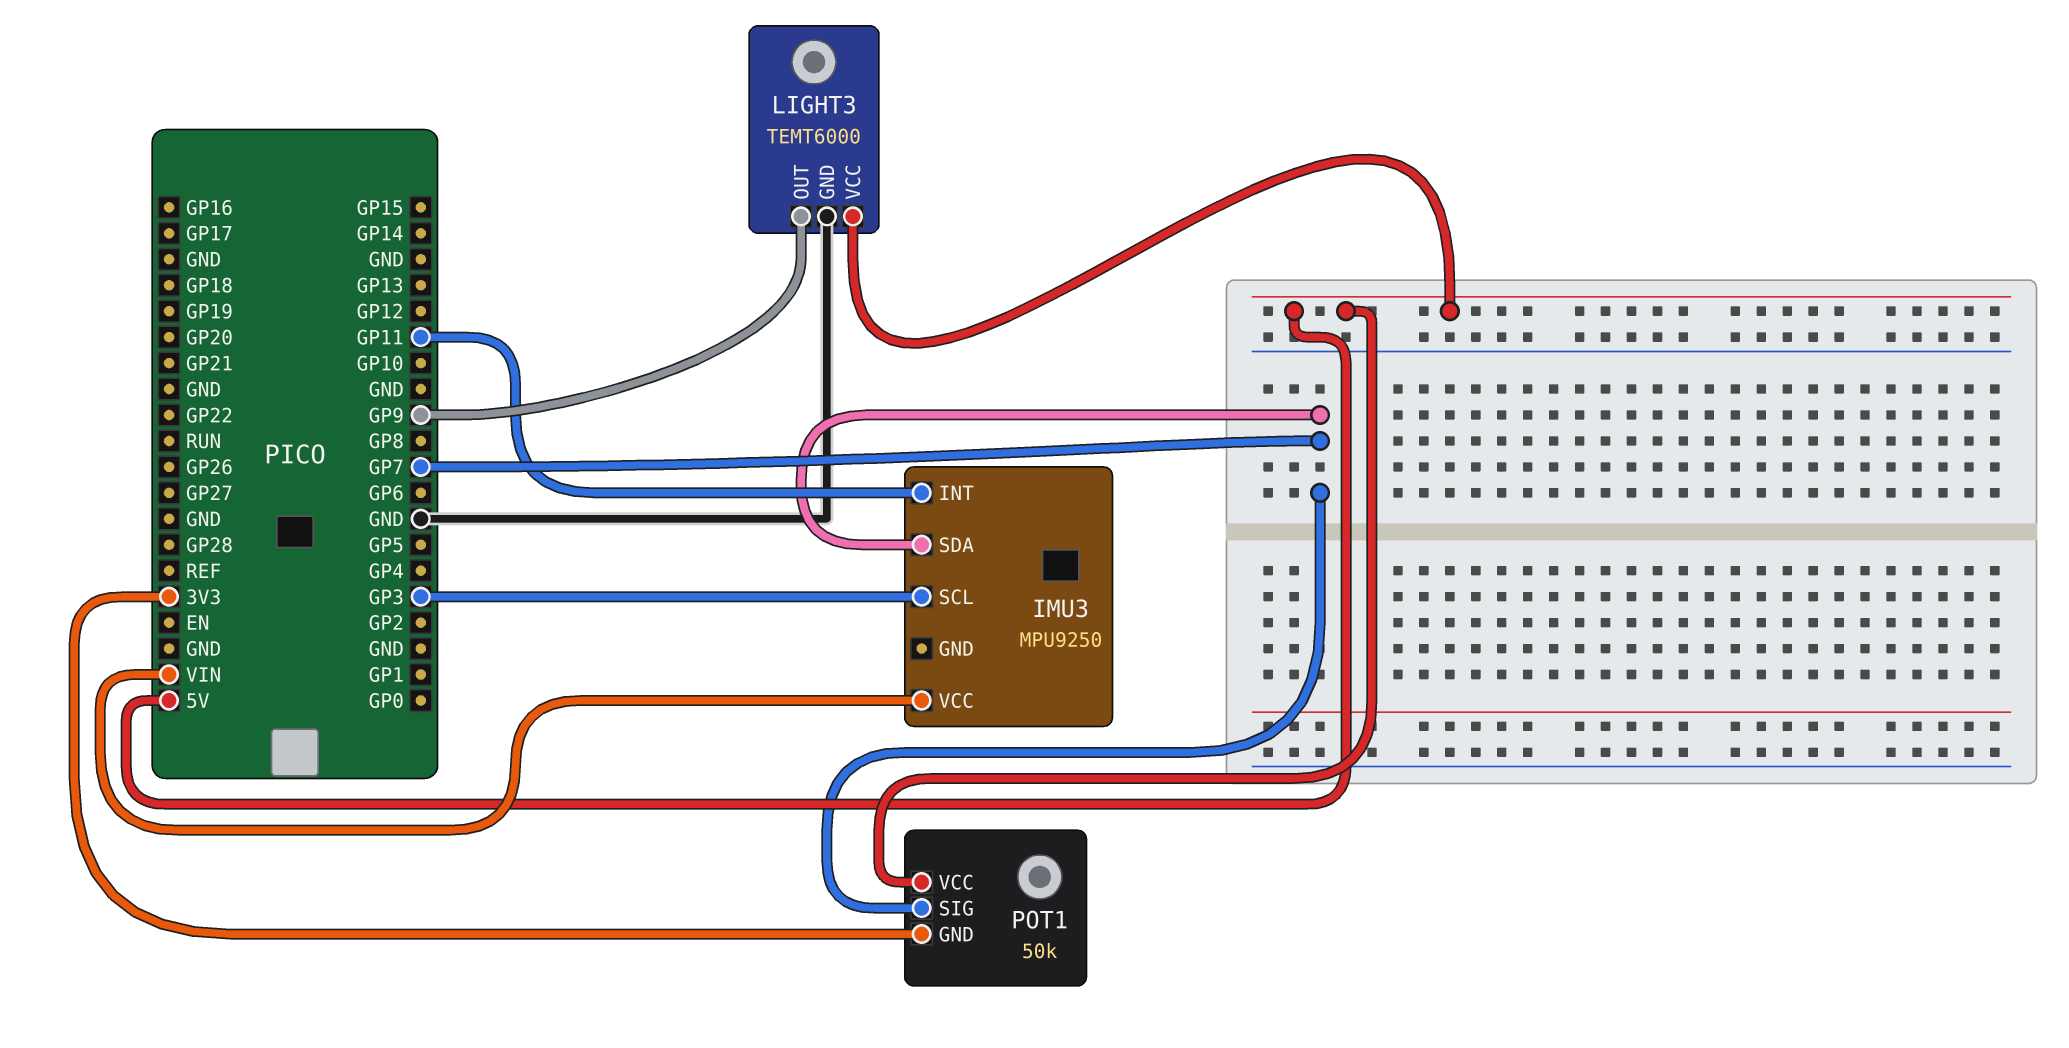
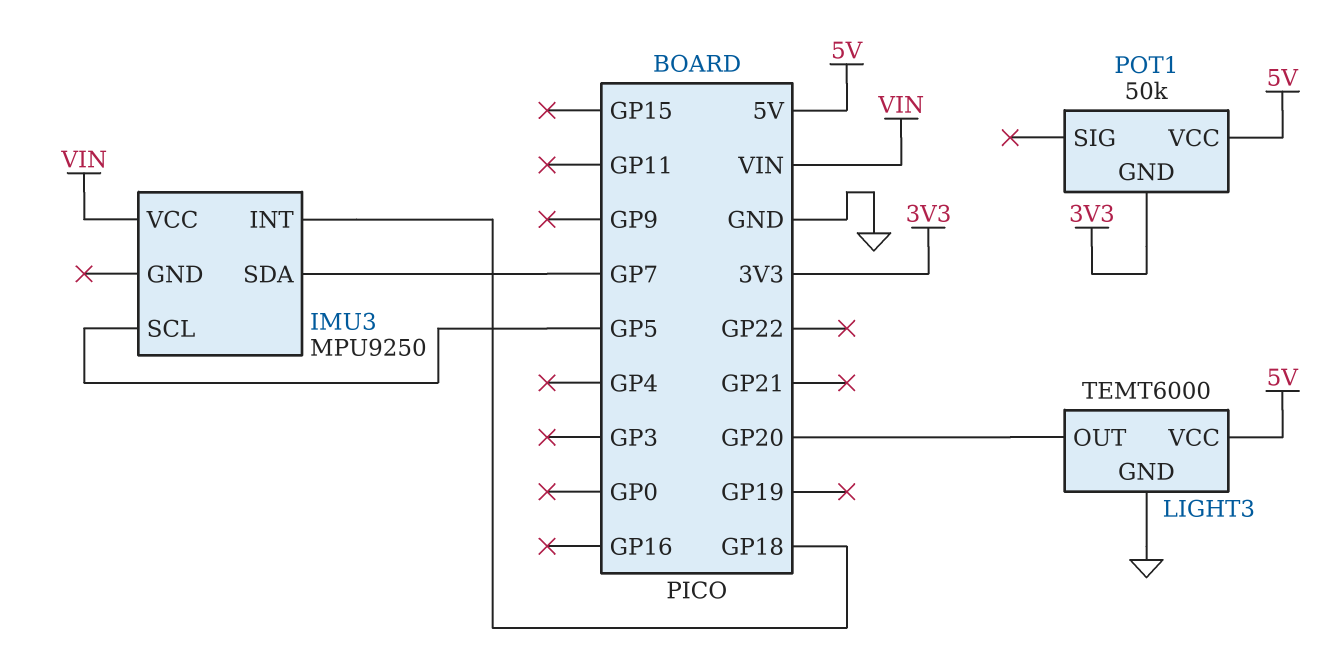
IMU3 pin INT: GP11 -> GP18
IMU3 pin SCL: GP3 -> GP5
LIGHT3 pin OUT: GP9 -> GP20
POT1 pin SIG: GP7 -> none

